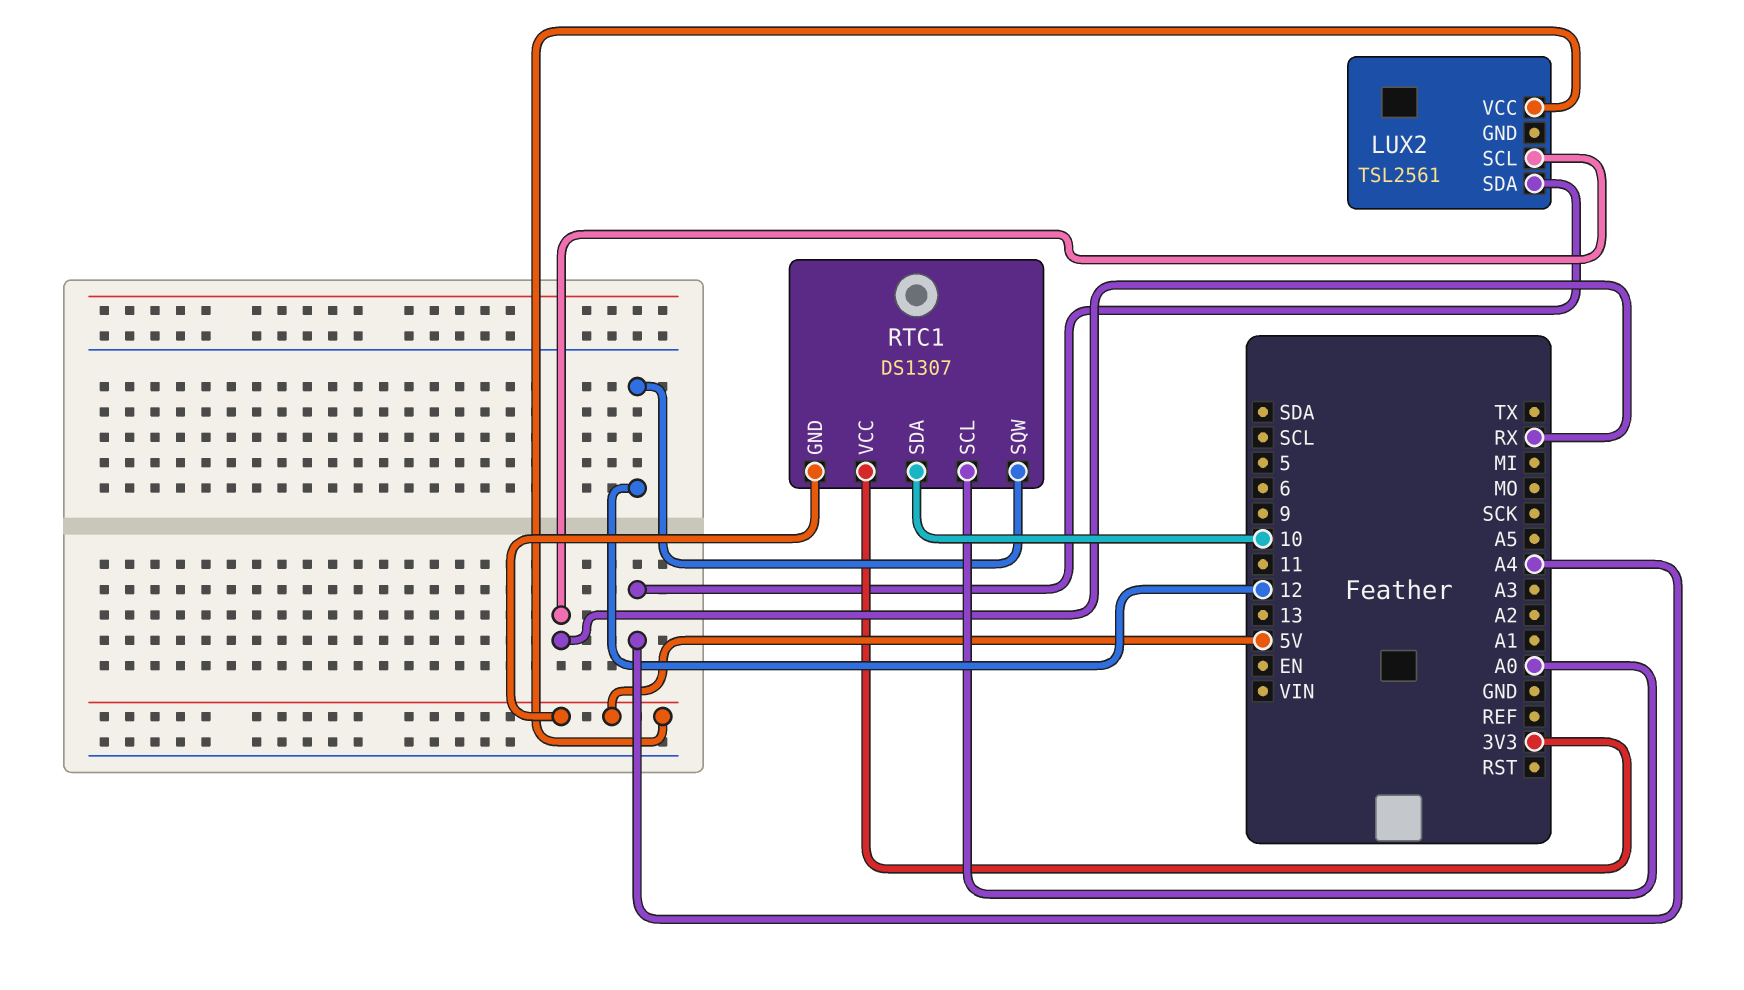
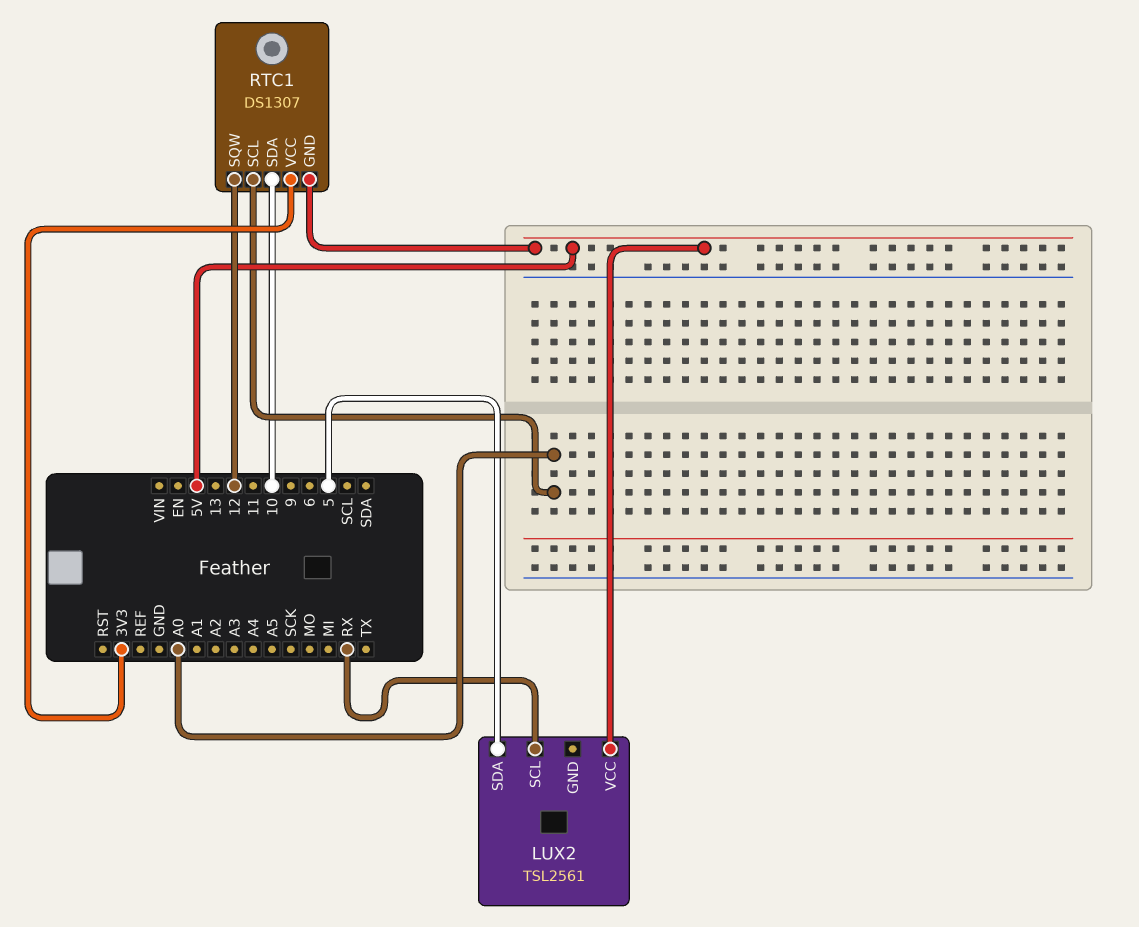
LUX2 pin SDA: A4 -> 5

